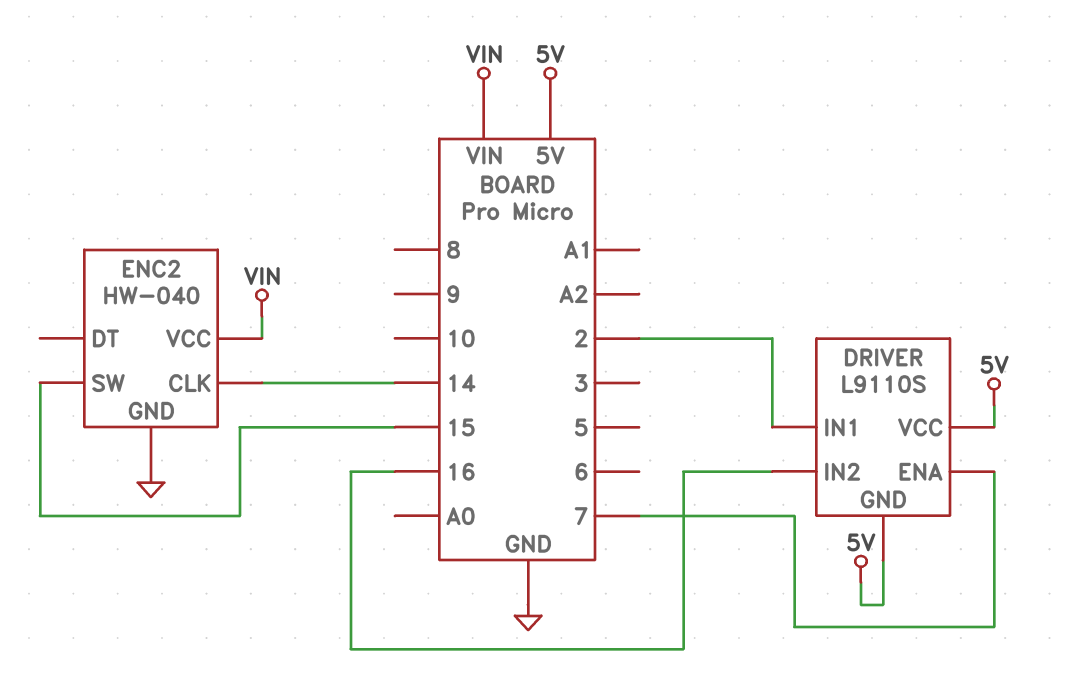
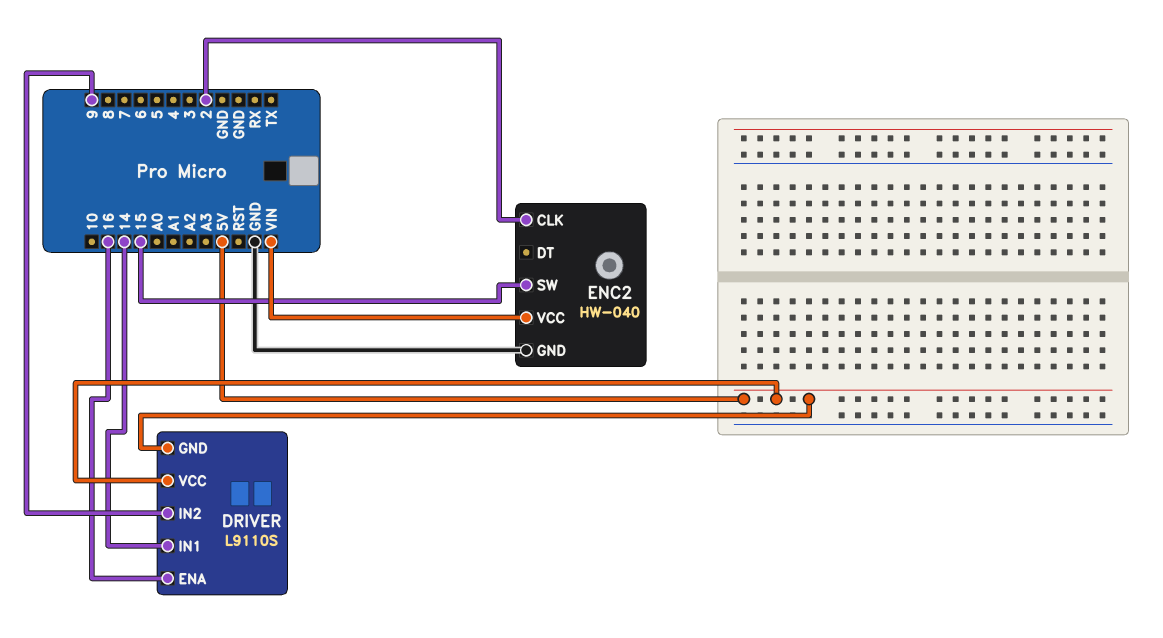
DRIVER pin ENA: 7 -> 16
DRIVER pin IN1: 2 -> 14
DRIVER pin IN2: 16 -> 9
ENC2 pin CLK: 14 -> 2

